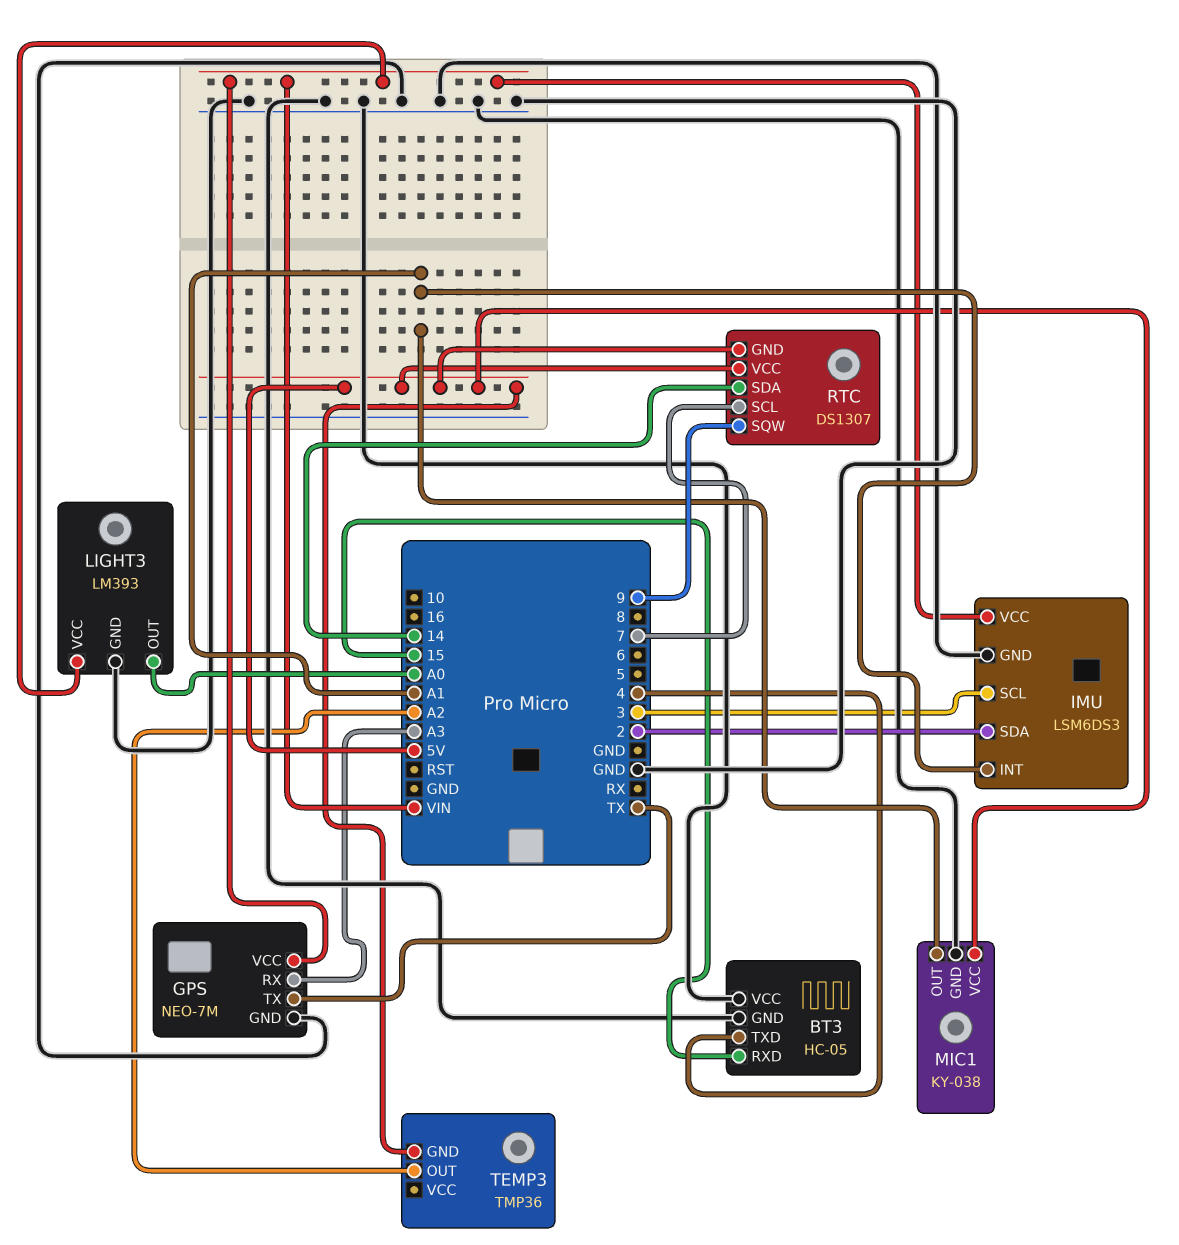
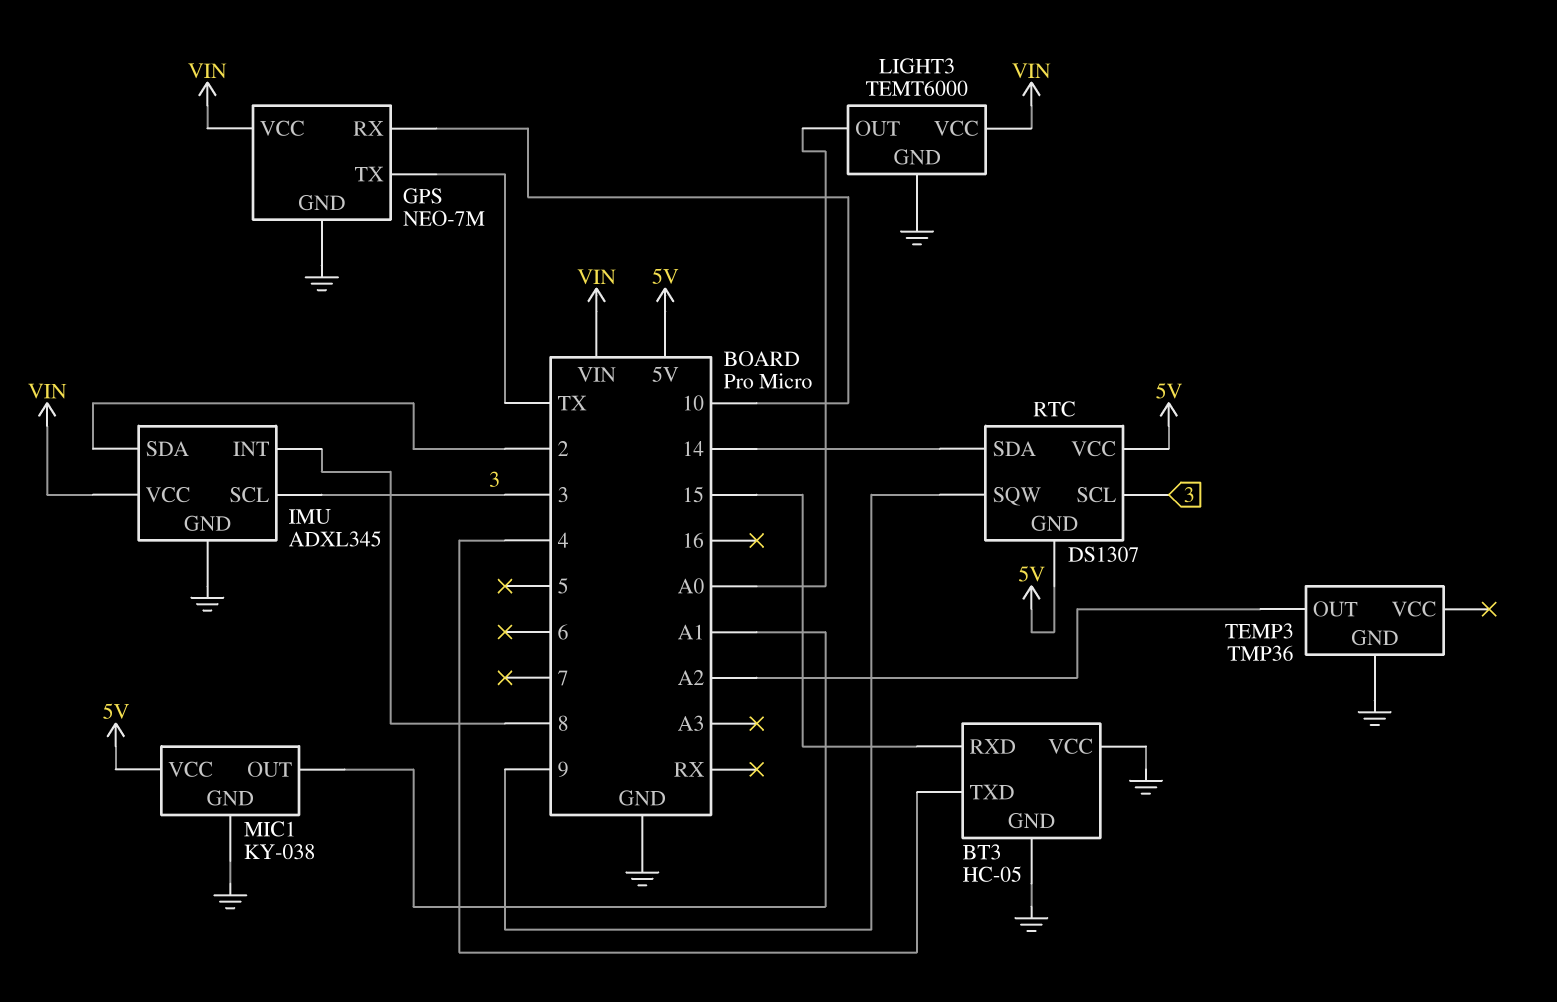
GPS pin RX: A3 -> 10
IMU: LSM6DS3 -> ADXL345
IMU pin INT: A1 -> 8
LIGHT3: LM393 -> TEMT6000
RTC pin SCL: 7 -> 3
TEMP3 pin GND: 5V -> GND

